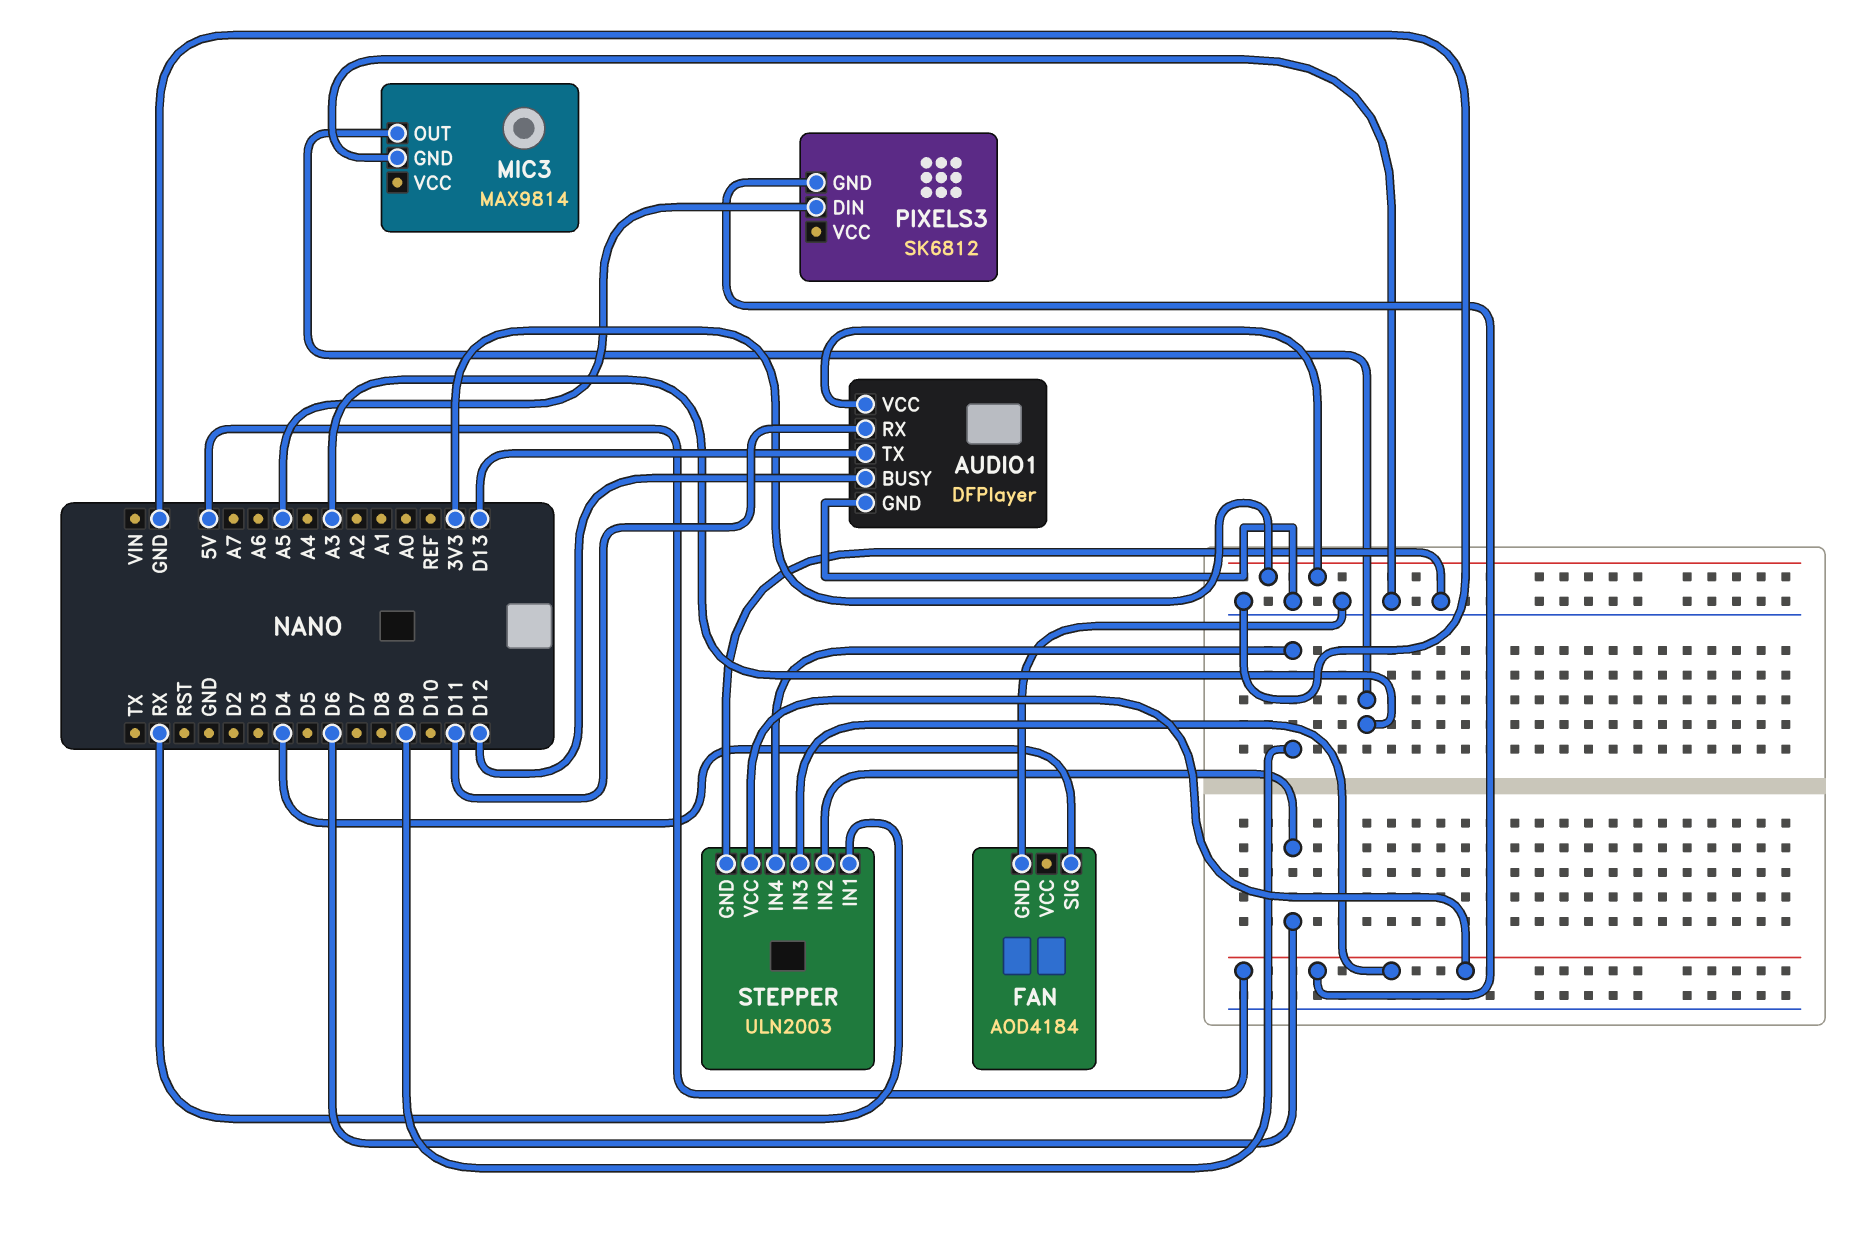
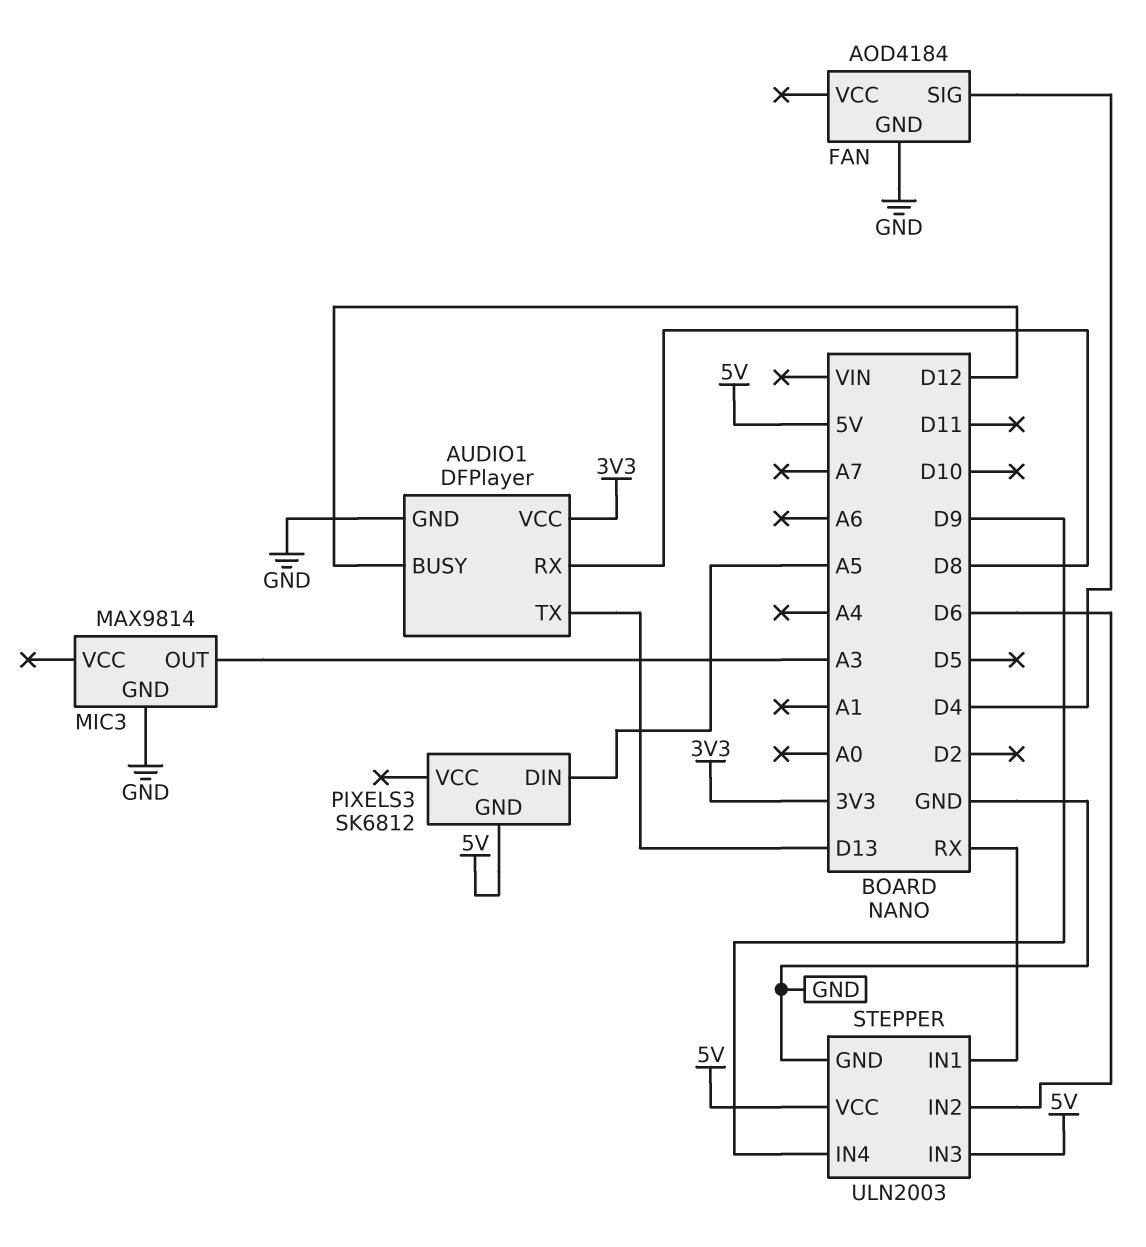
AUDIO1 pin RX: D11 -> D8

